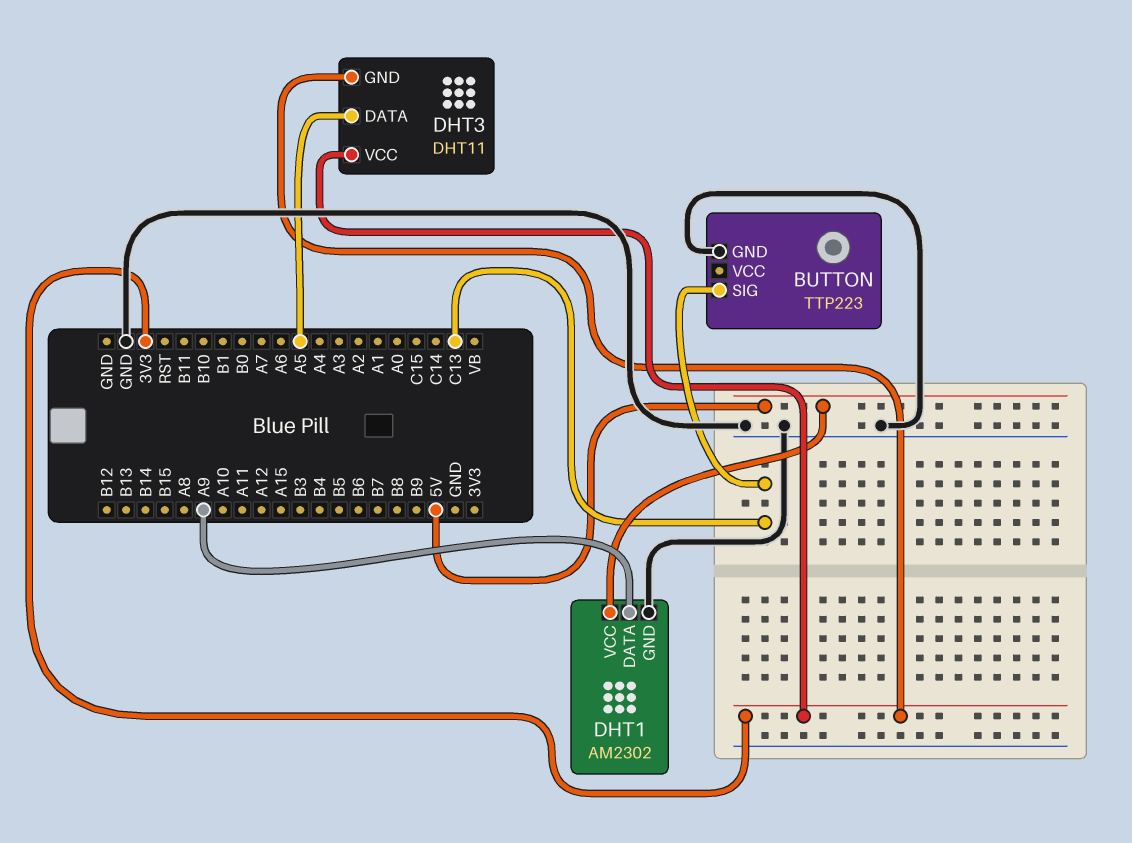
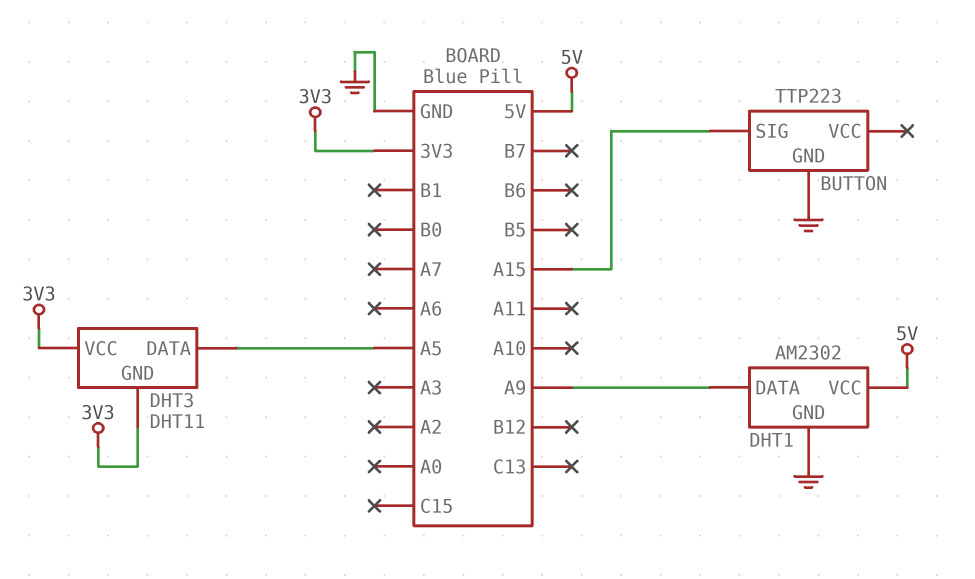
BUTTON pin SIG: C13 -> A15

